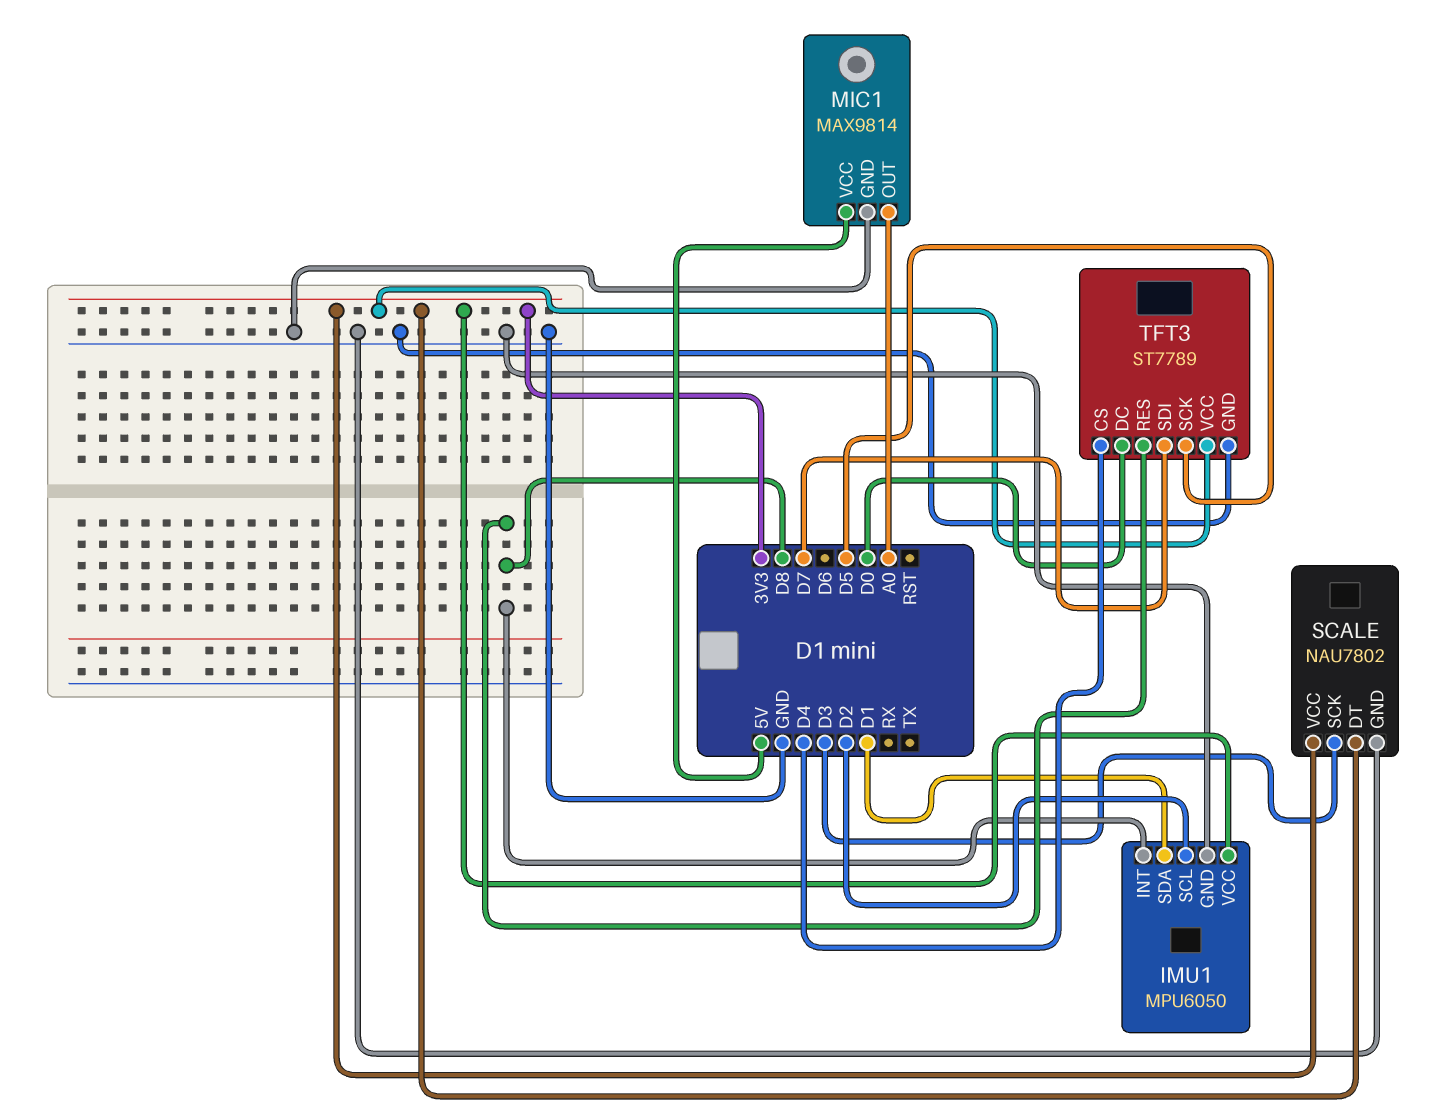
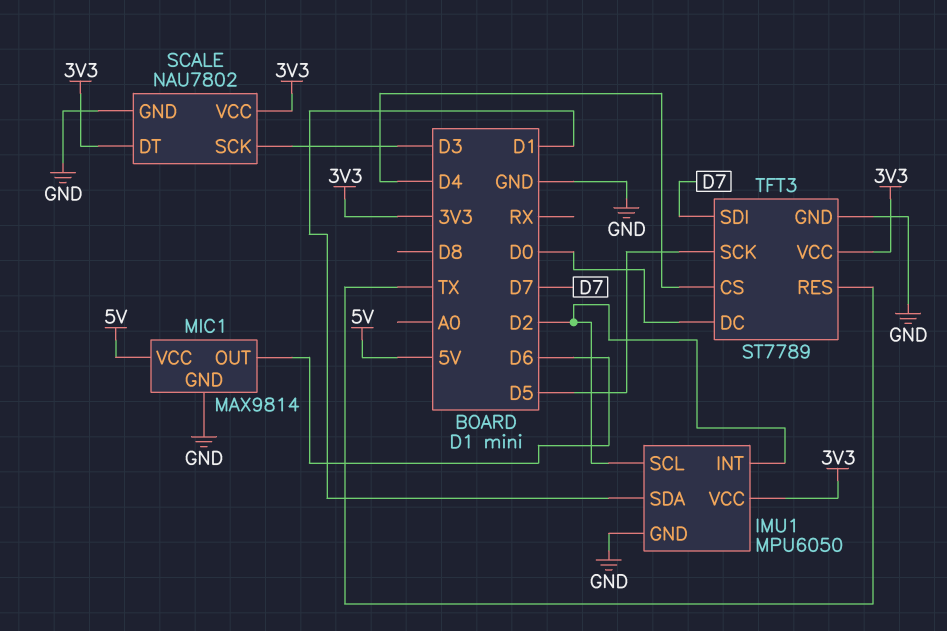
IMU1 pin INT: D8 -> D2
MIC1 pin OUT: A0 -> D6
TFT3 pin RES: D8 -> TX

